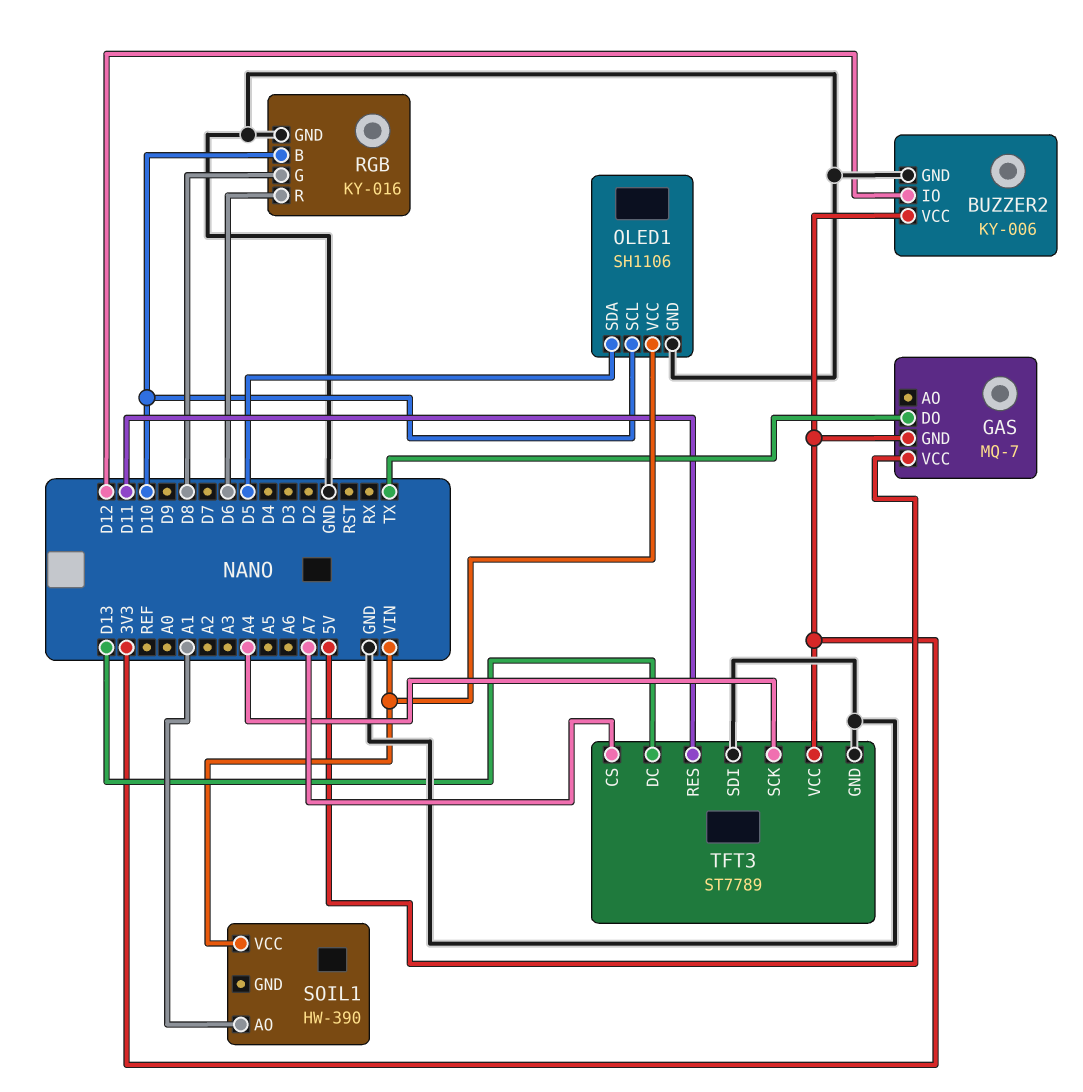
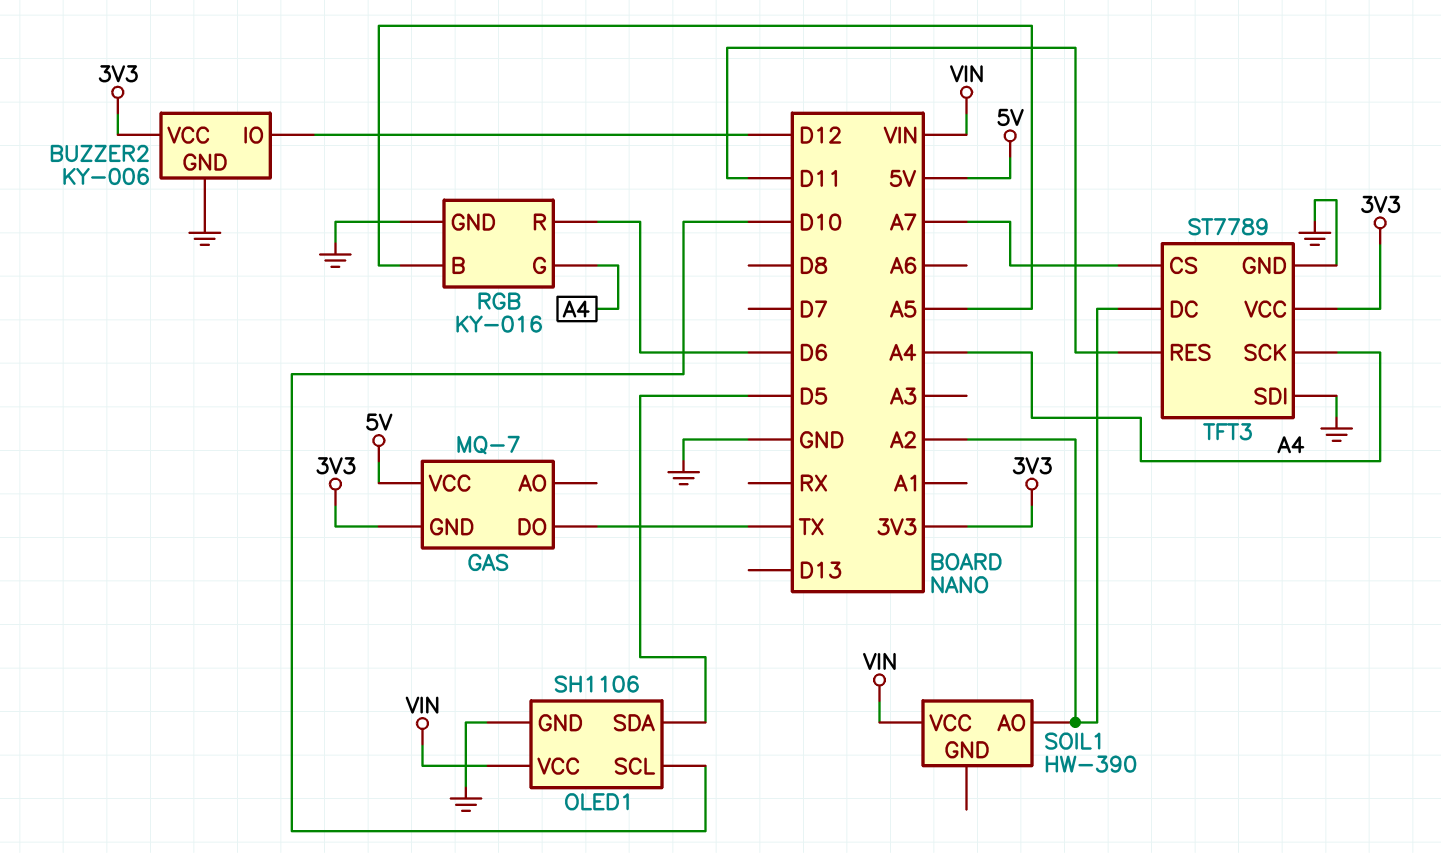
RGB pin B: D10 -> A5
RGB pin G: D8 -> A4
SOIL1 pin AO: A1 -> A2
TFT3 pin DC: D13 -> A2

